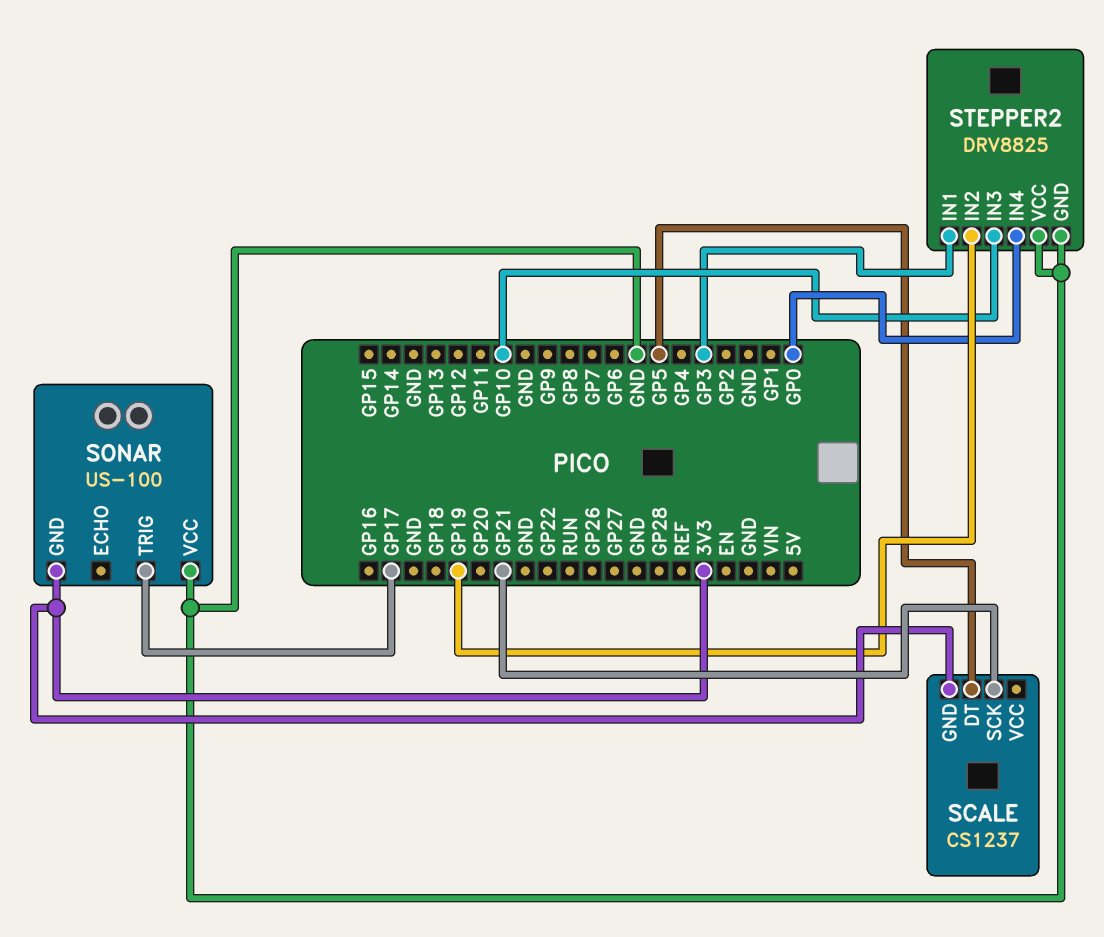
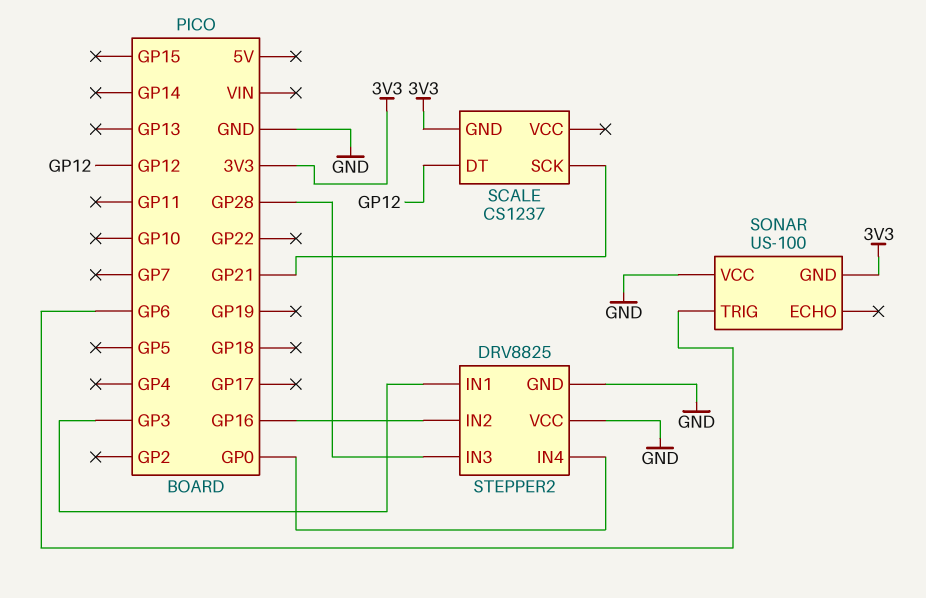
SCALE pin DT: GP5 -> GP12
SONAR pin TRIG: GP17 -> GP6
STEPPER2 pin IN2: GP19 -> GP16
STEPPER2 pin IN3: GP10 -> GP28

